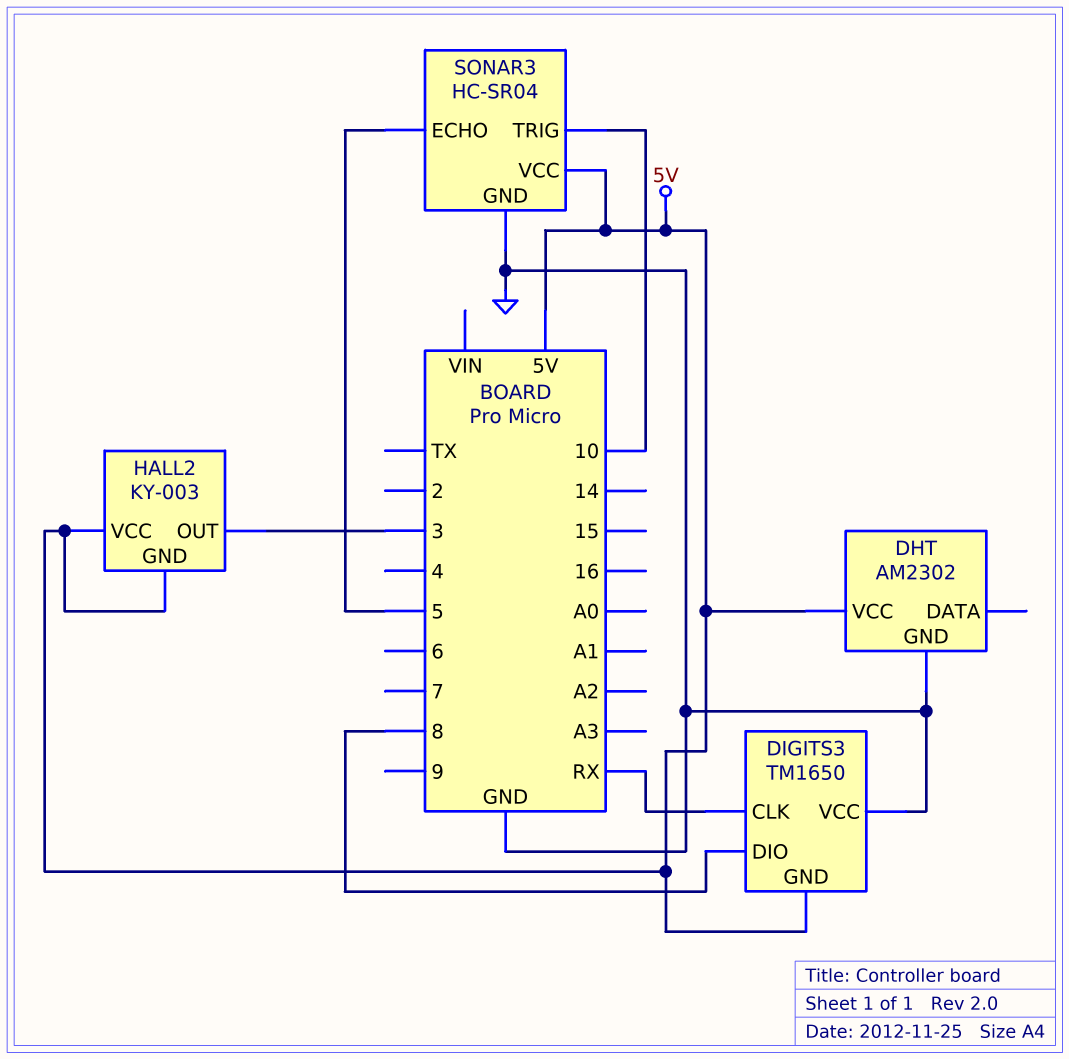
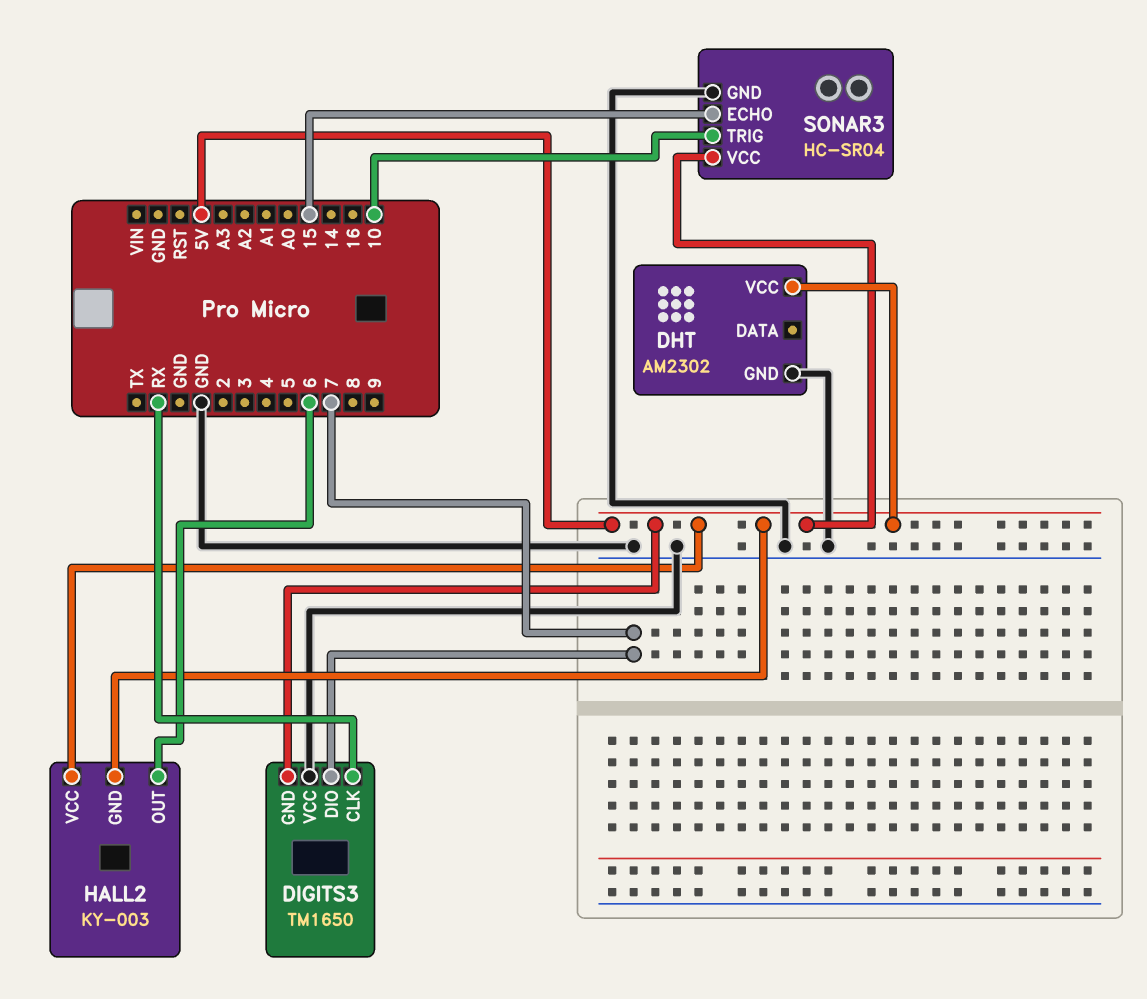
DIGITS3 pin DIO: 8 -> 7
HALL2 pin OUT: 3 -> 6
SONAR3 pin ECHO: 5 -> 15

